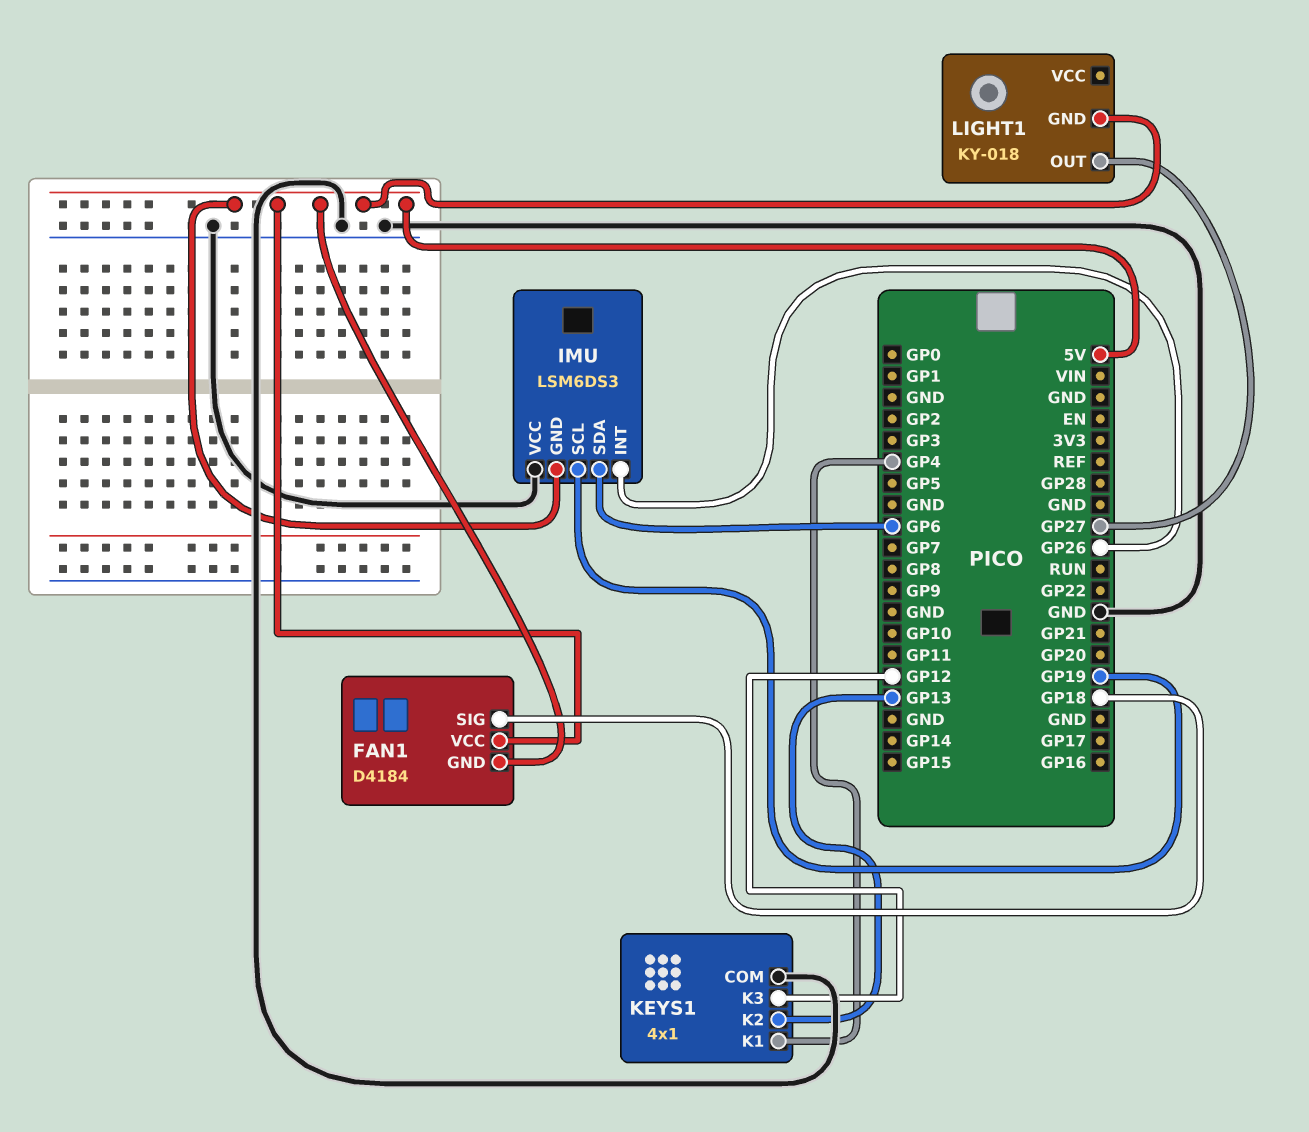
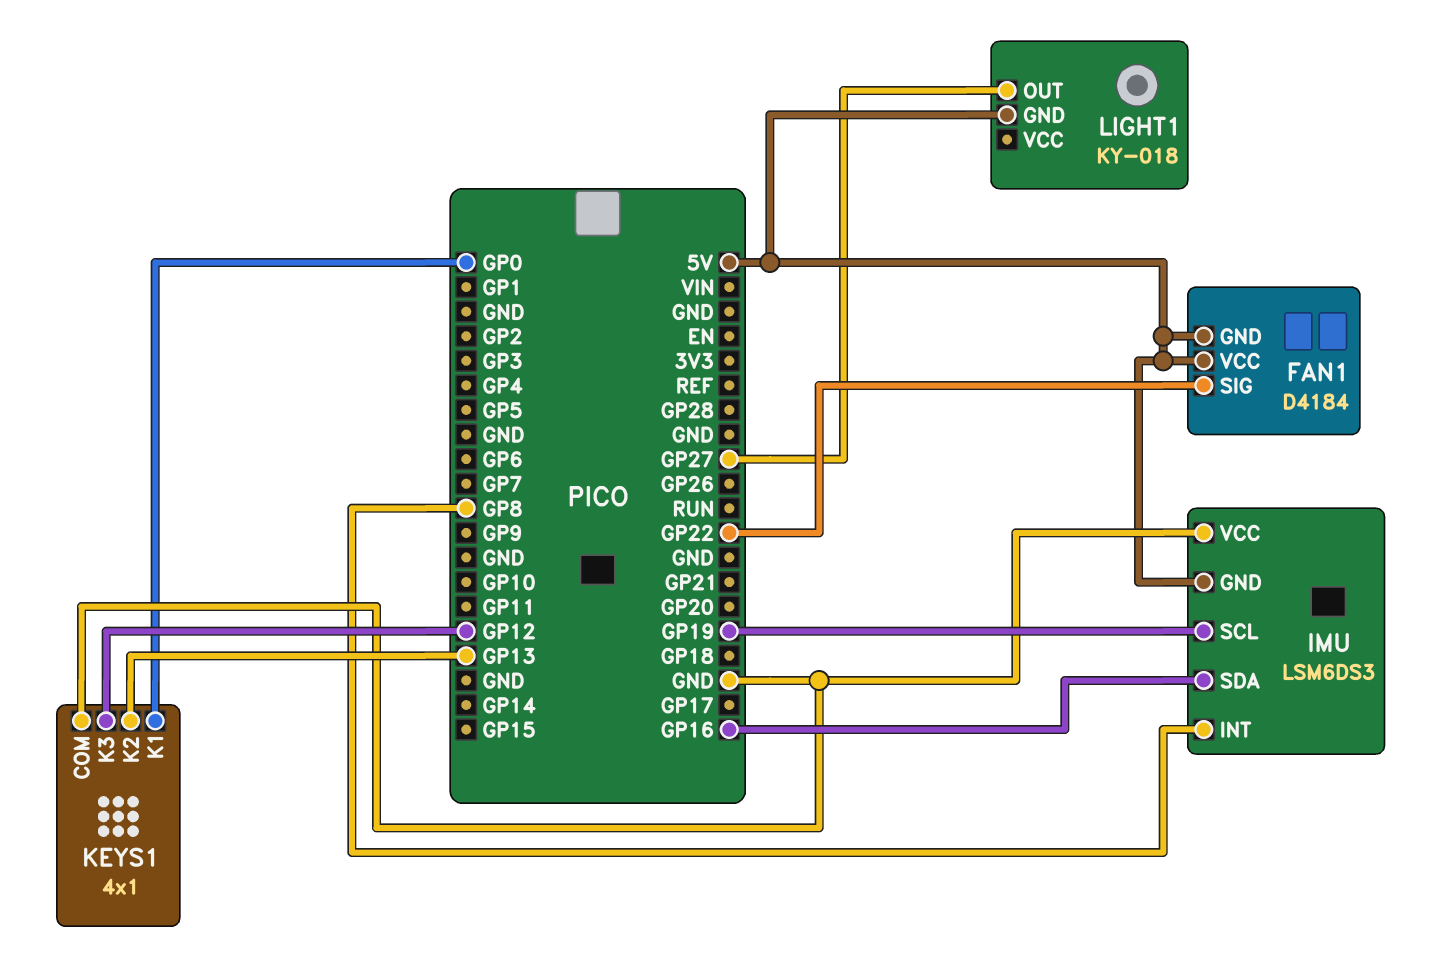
FAN1 pin SIG: GP18 -> GP22
IMU pin INT: GP26 -> GP8
IMU pin SDA: GP6 -> GP16
KEYS1 pin K1: GP4 -> GP0

